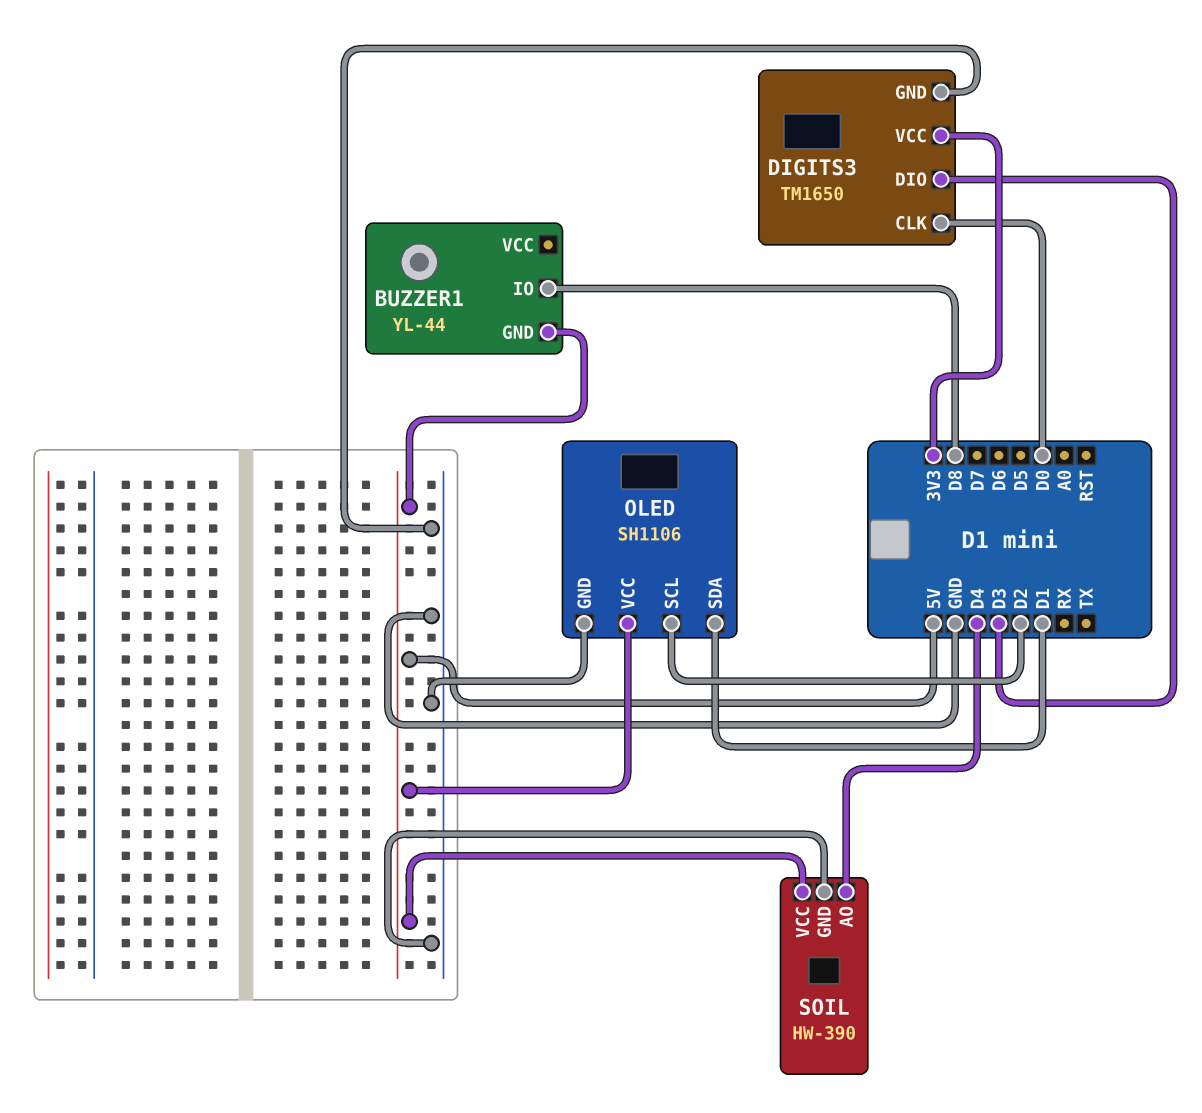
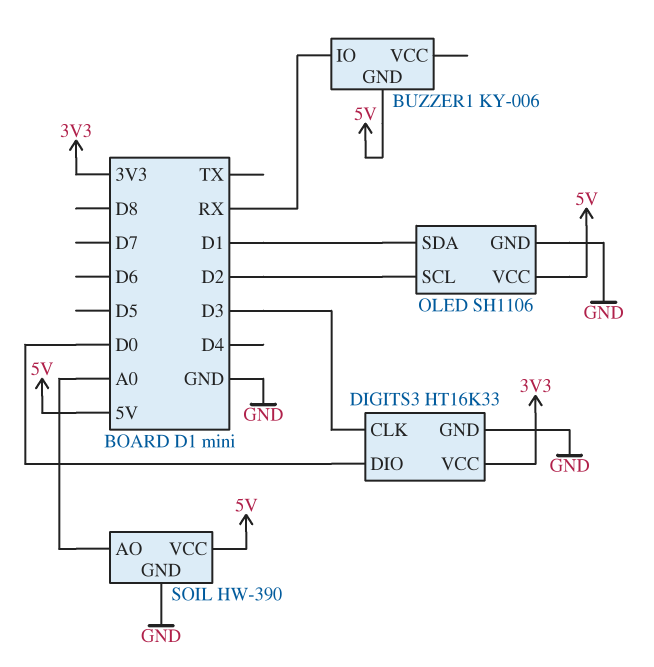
BUZZER1: YL-44 -> KY-006
BUZZER1 pin IO: D8 -> RX
DIGITS3: TM1650 -> HT16K33
DIGITS3 pin CLK: D0 -> D3
DIGITS3 pin DIO: D3 -> D0
SOIL pin AO: D4 -> A0

